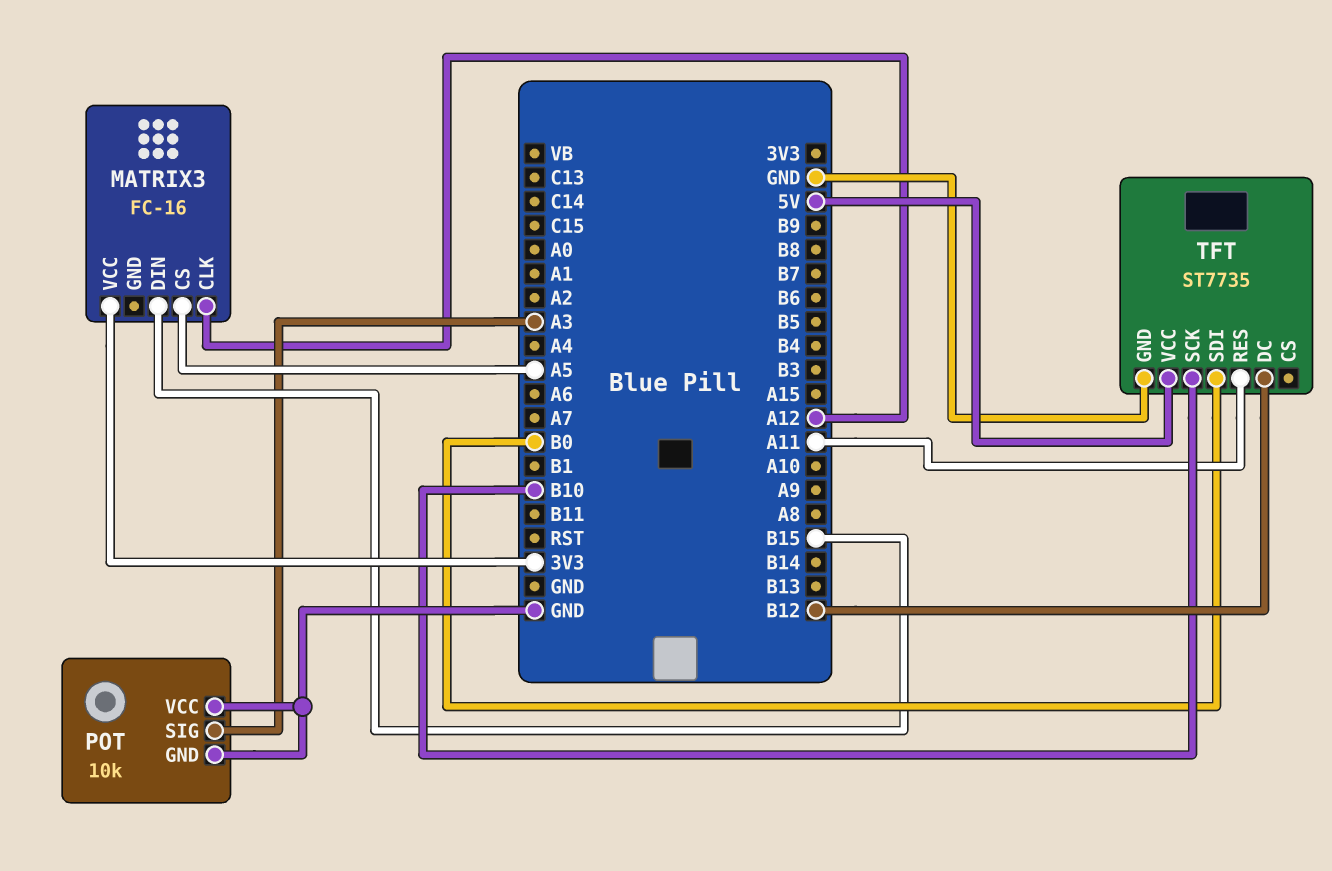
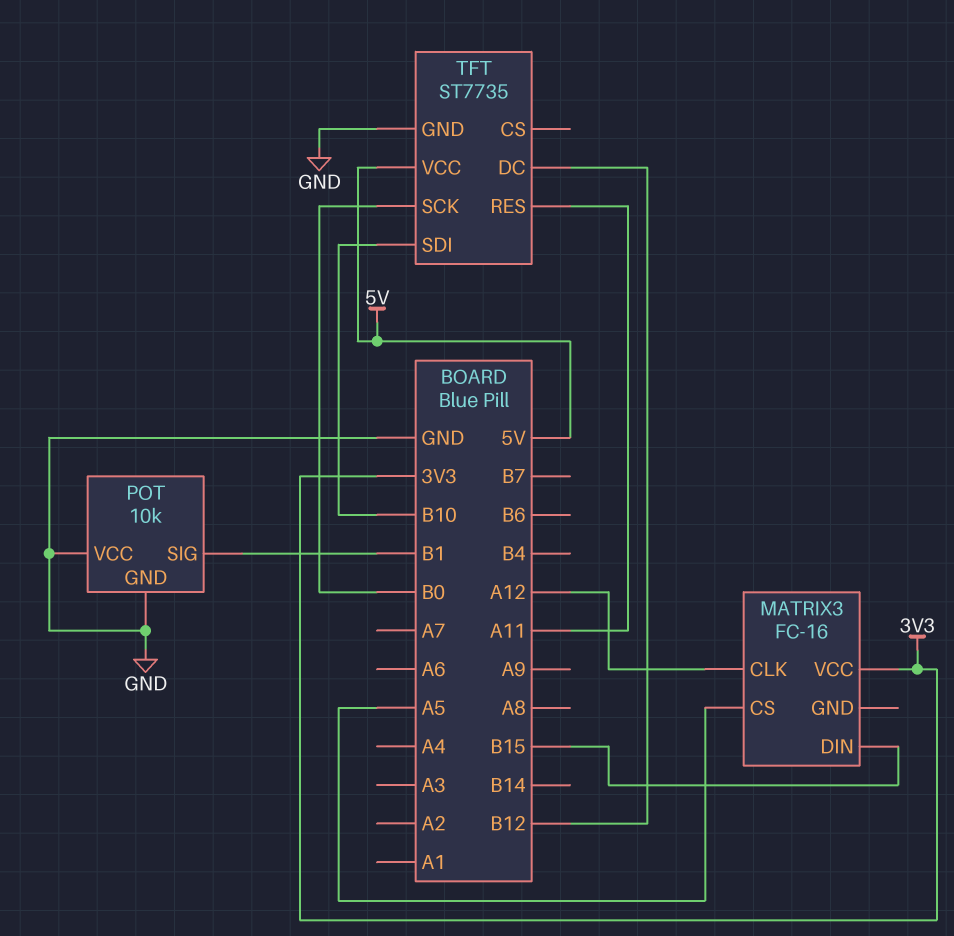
POT pin SIG: A3 -> B1
TFT pin SCK: B10 -> B0
TFT pin SDI: B0 -> B10

